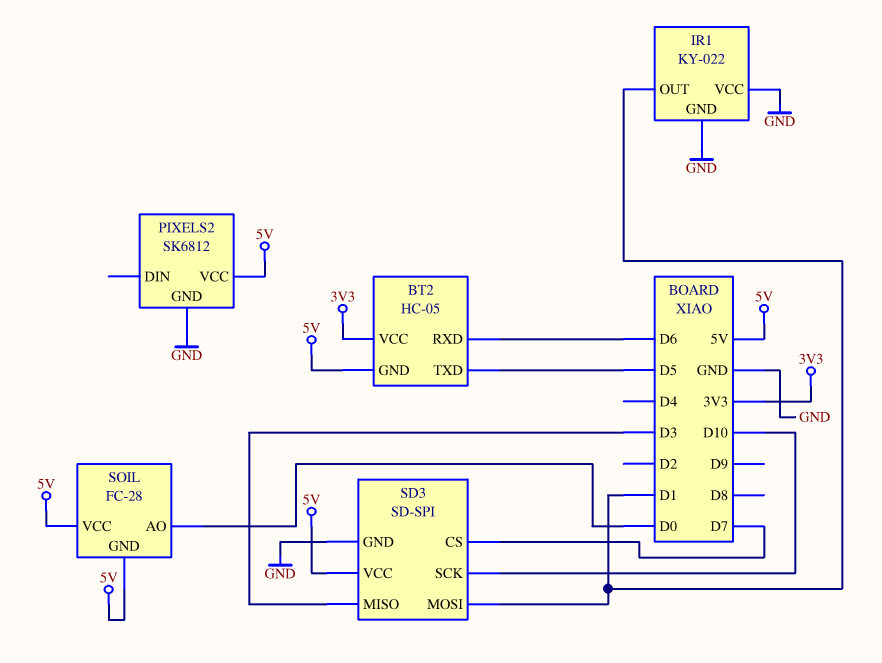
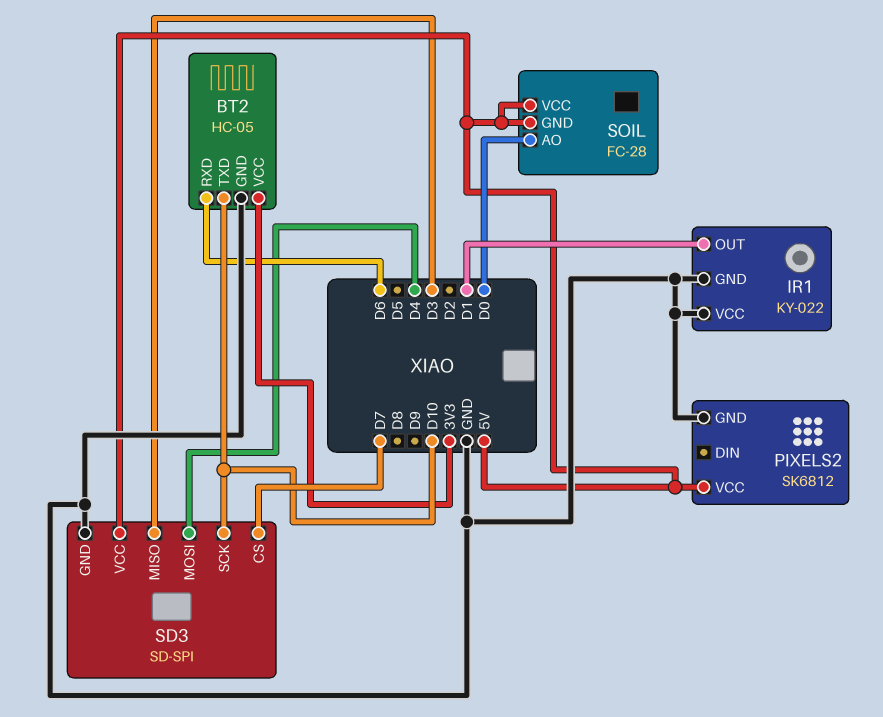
BT2 pin GND: 5V -> GND
BT2 pin TXD: D5 -> D10
SD3 pin MOSI: D1 -> D4

